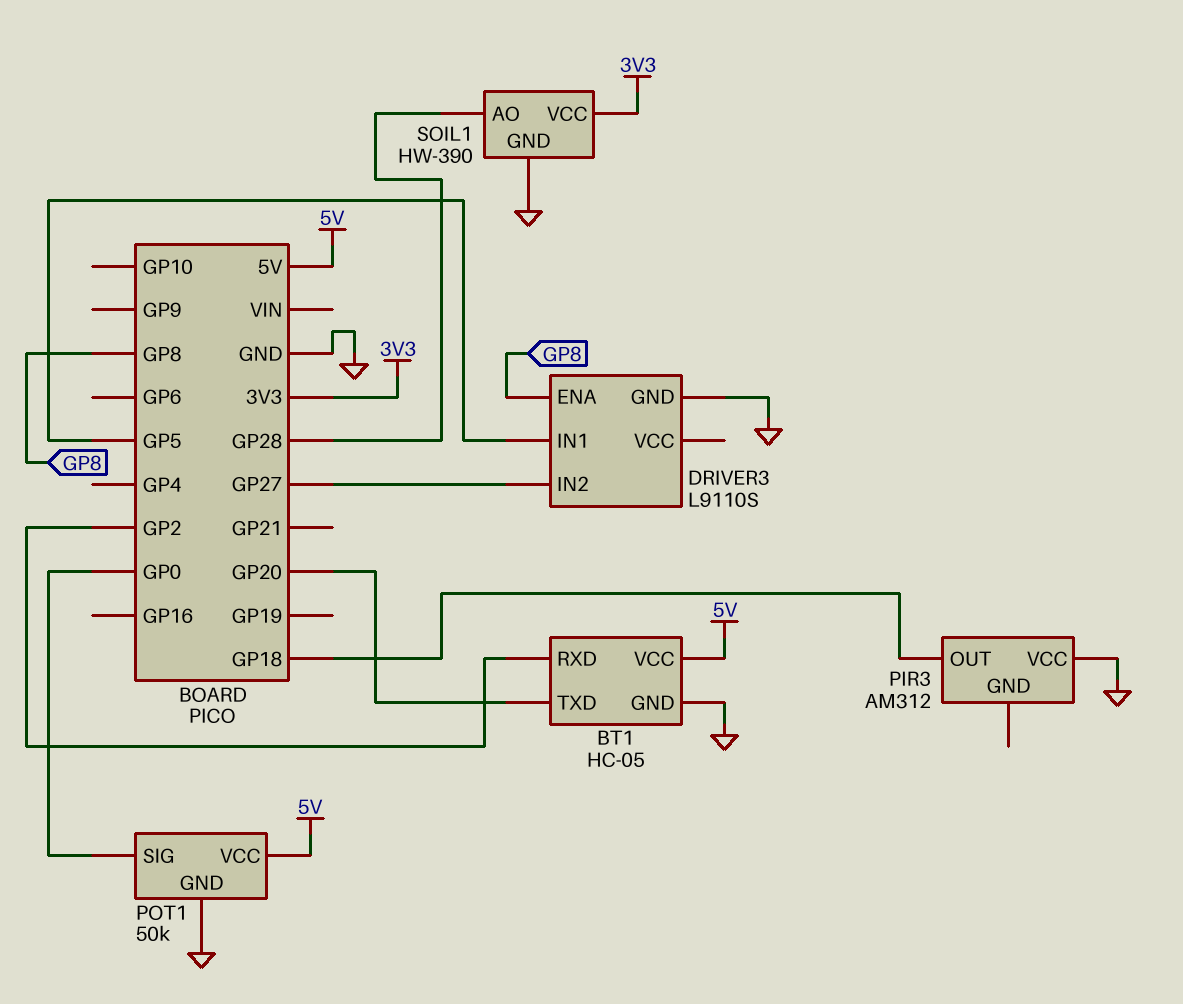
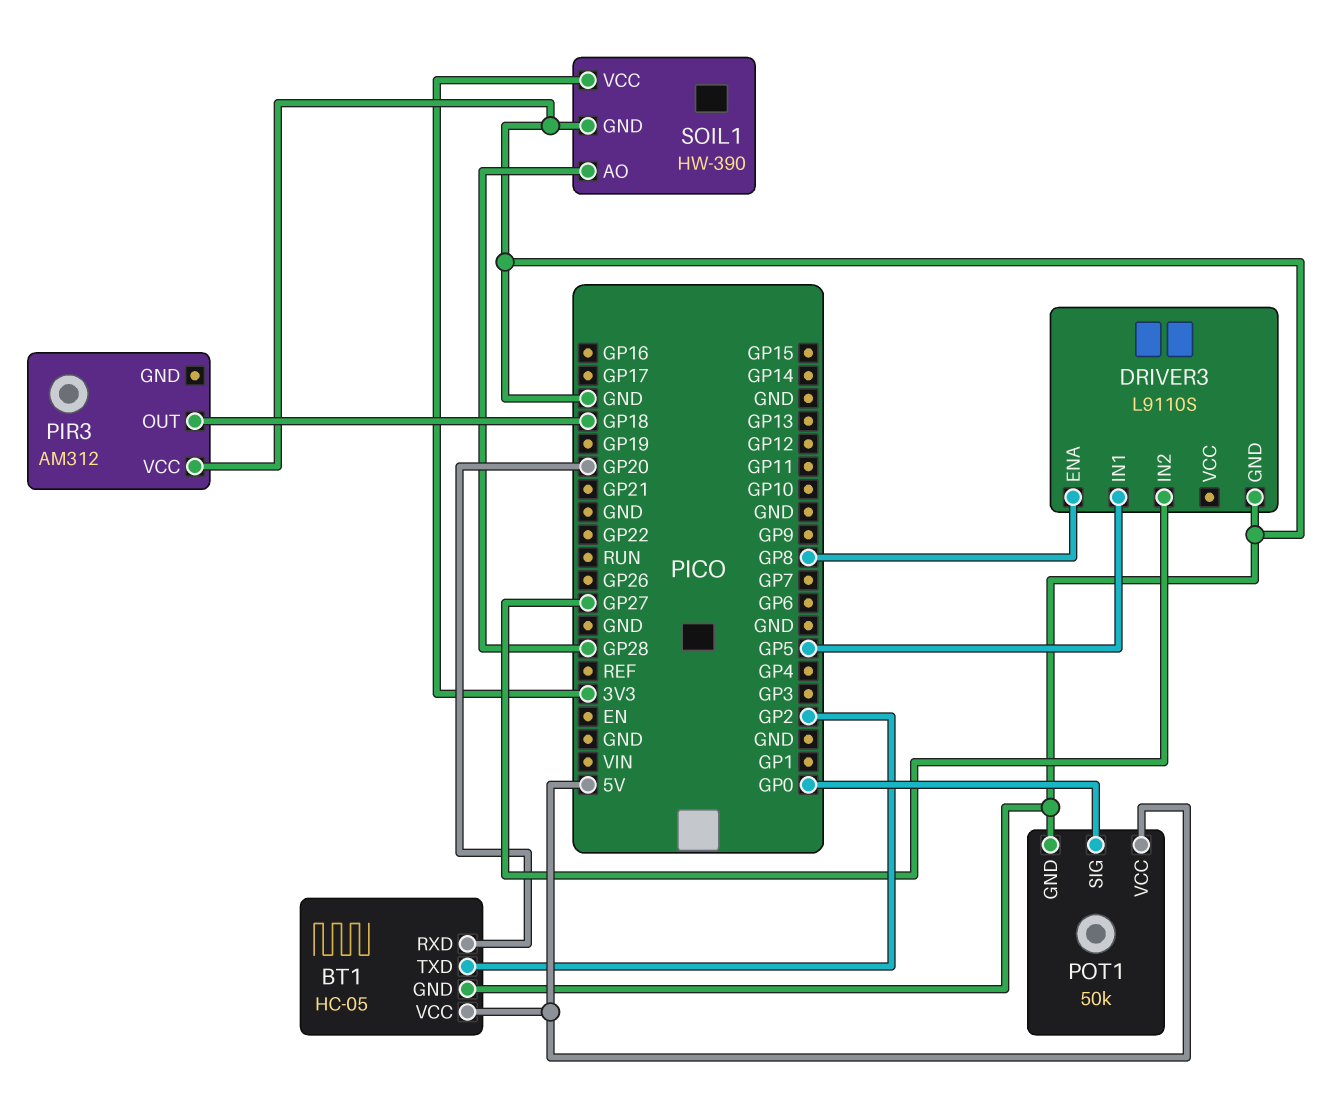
BT1 pin RXD: GP2 -> GP20
BT1 pin TXD: GP20 -> GP2

